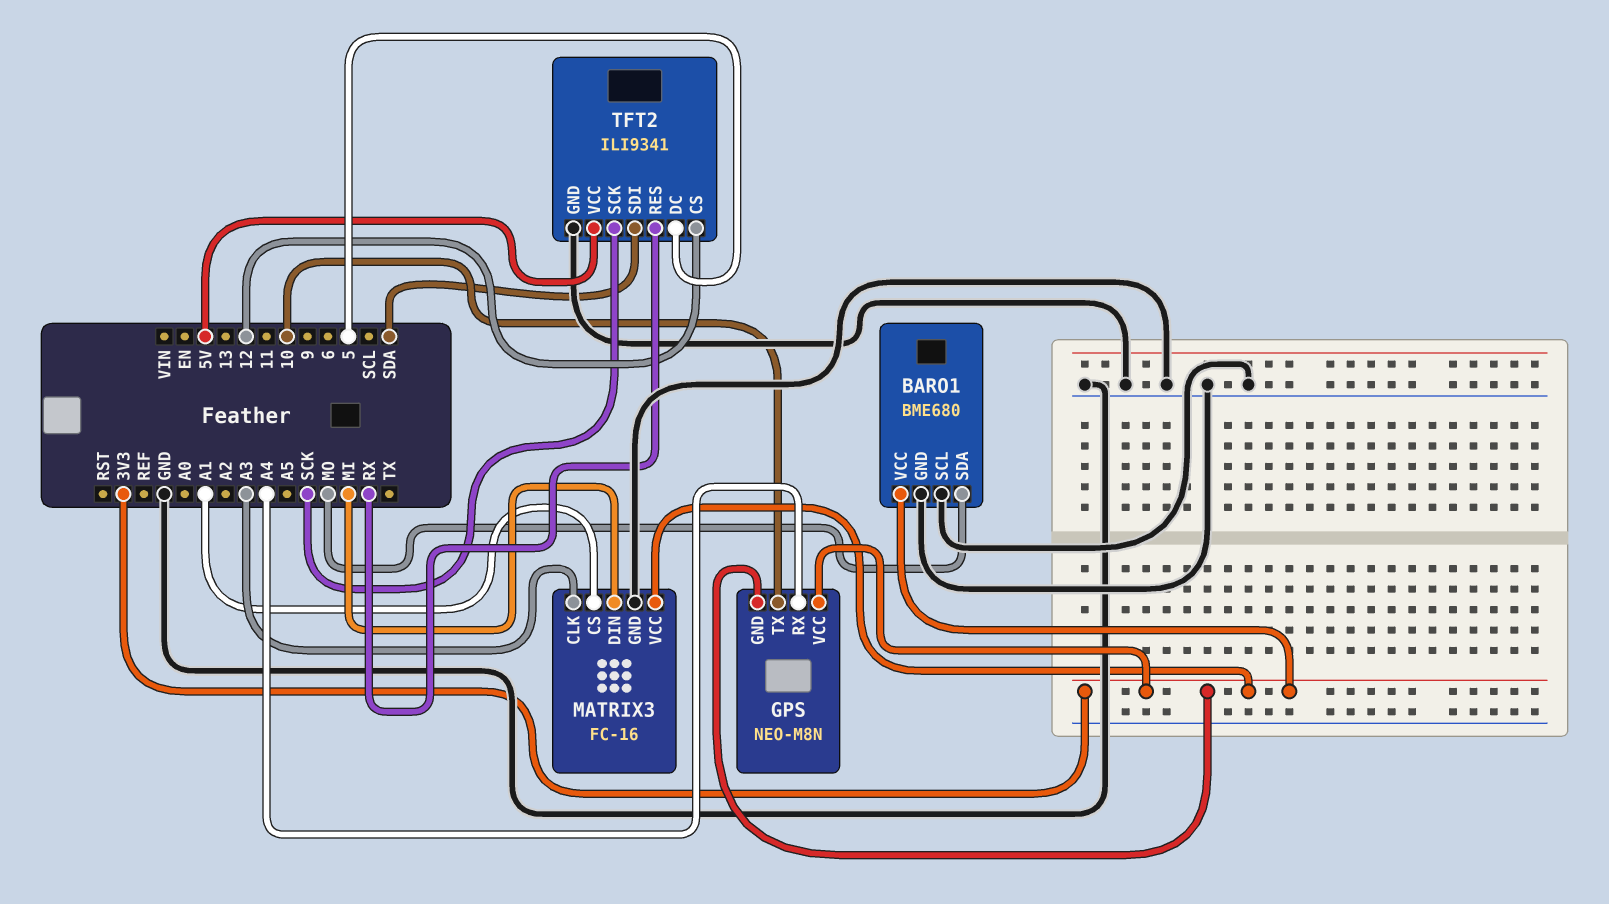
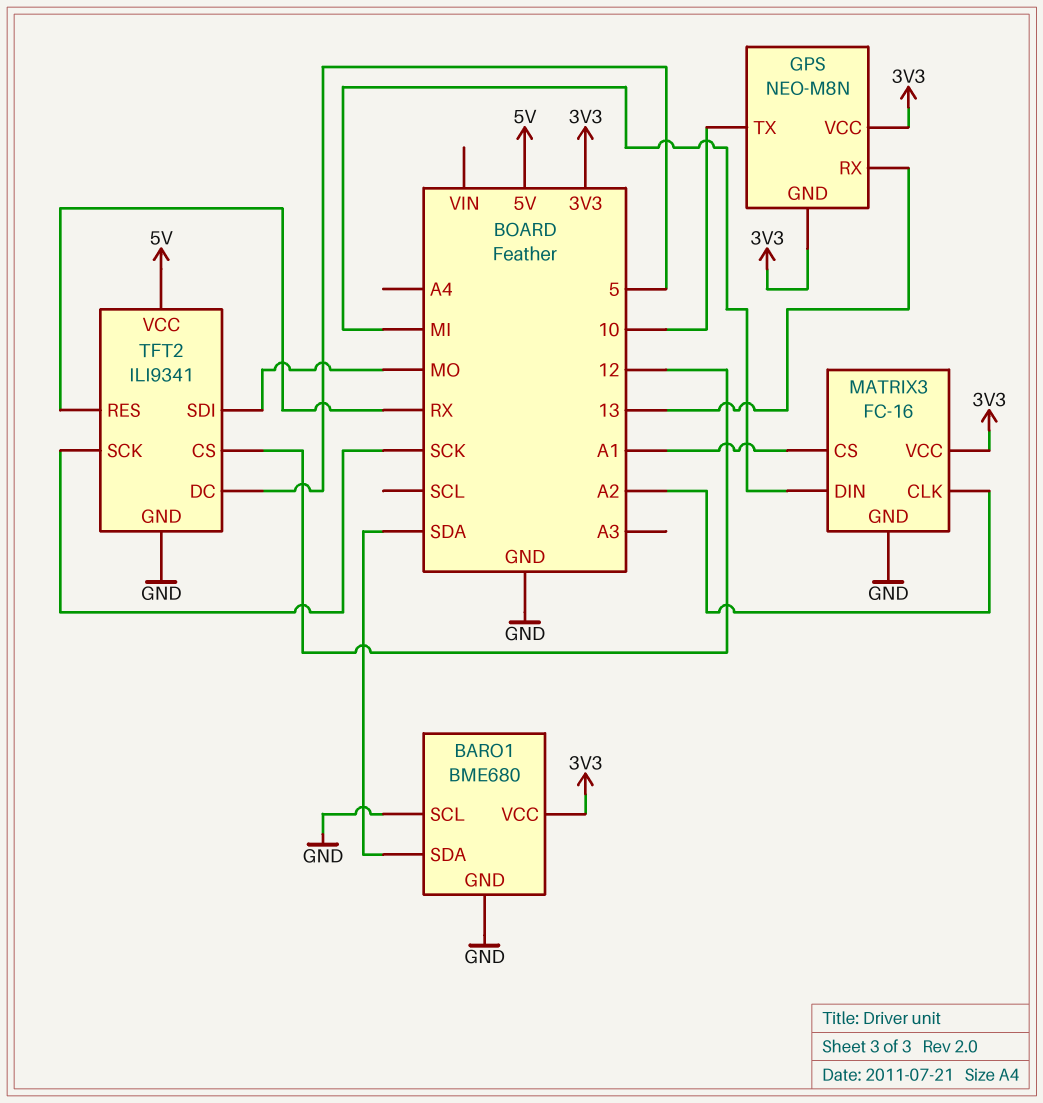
BARO1 pin SDA: MO -> SDA
GPS pin RX: A4 -> 13
MATRIX3 pin CLK: A3 -> A2
TFT2 pin SDI: SDA -> MO

